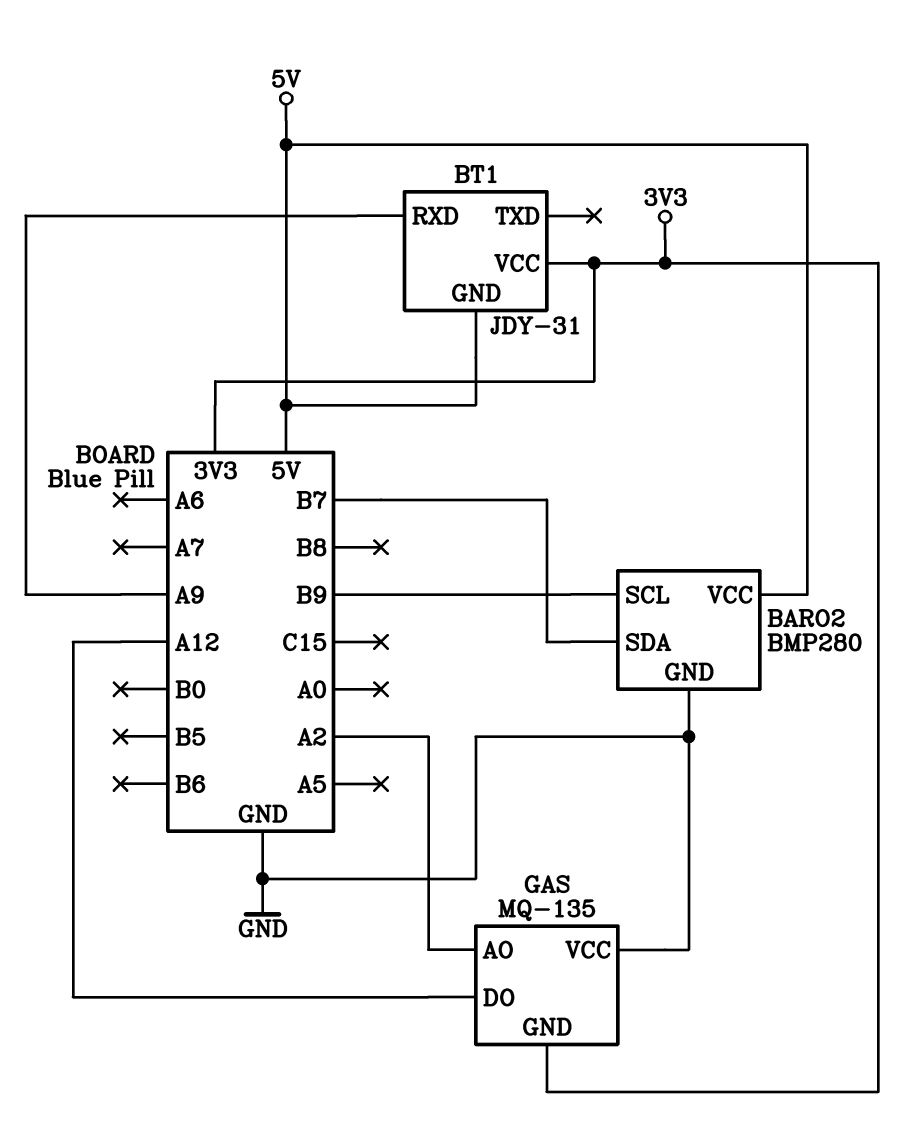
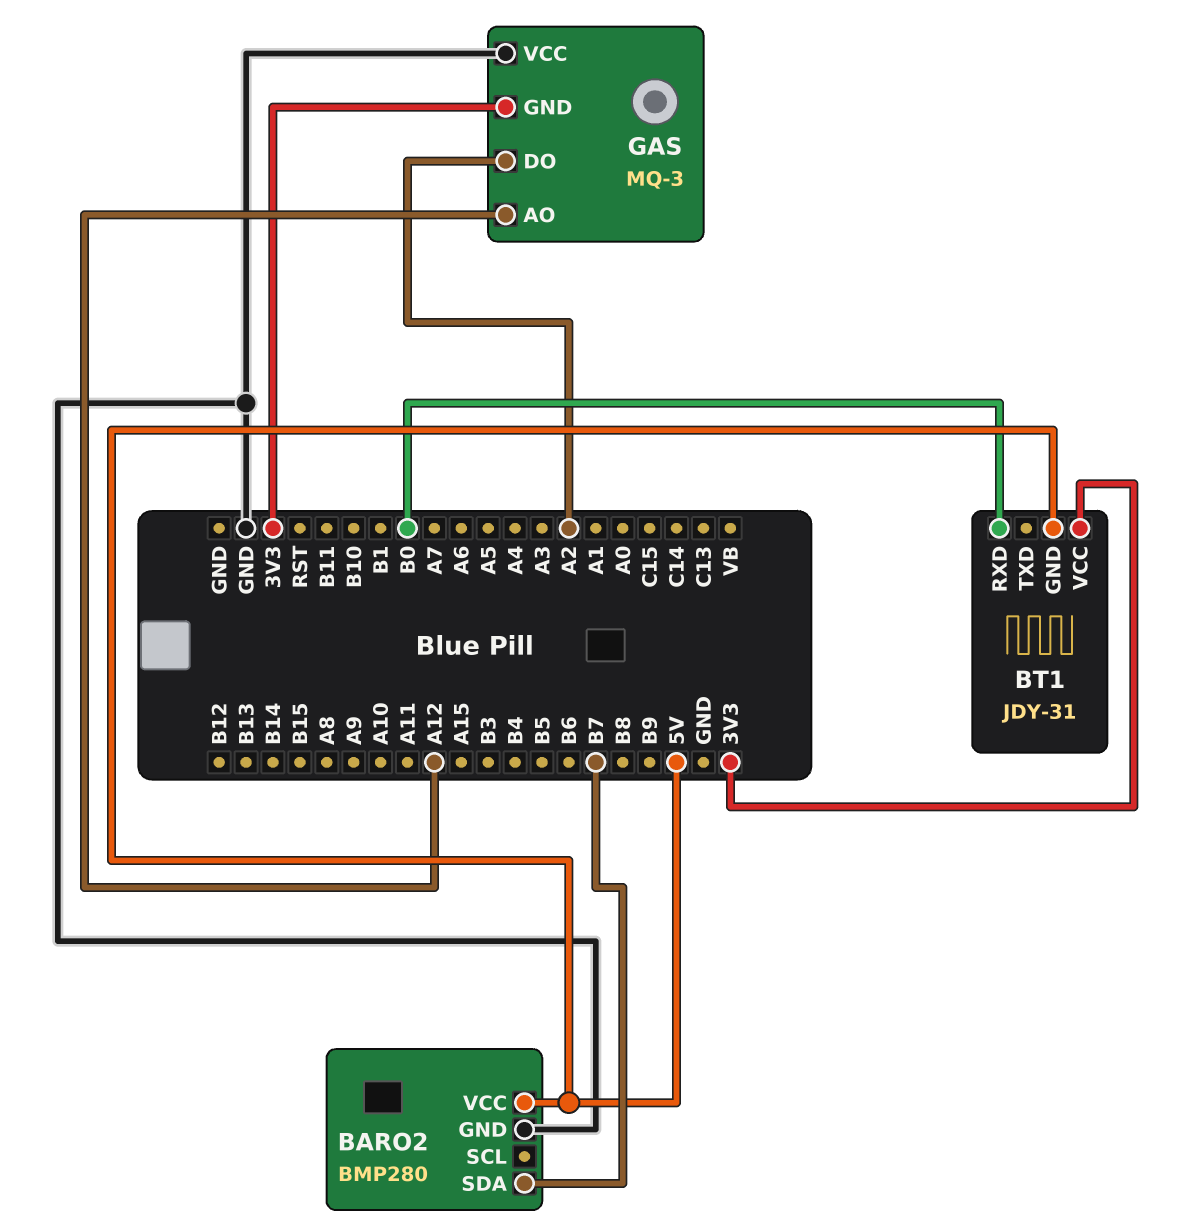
BARO2 pin SCL: B9 -> none
BT1 pin RXD: A9 -> B0
GAS: MQ-135 -> MQ-3
GAS pin AO: A2 -> A12
GAS pin DO: A12 -> A2

